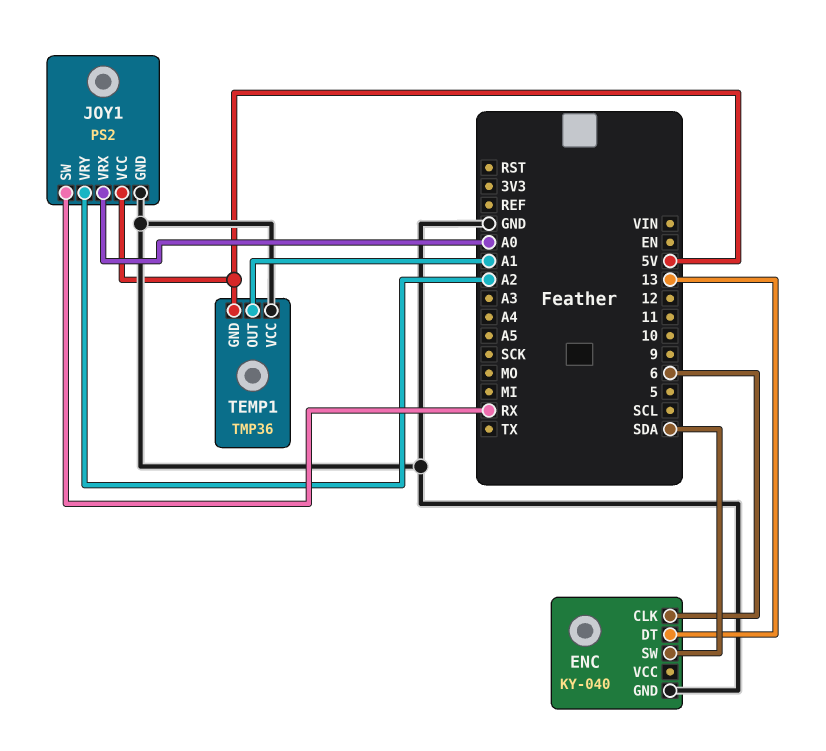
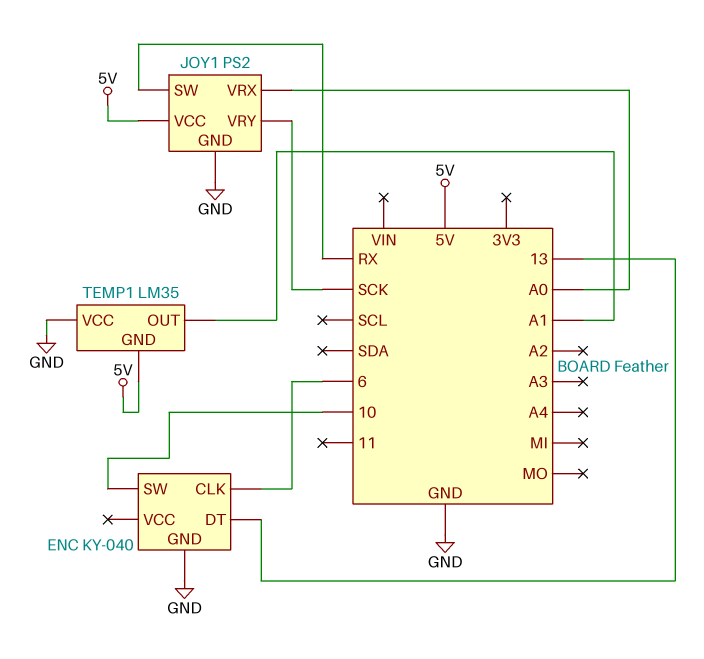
ENC pin SW: SDA -> 10
JOY1 pin VRY: A2 -> SCK
TEMP1: TMP36 -> LM35

